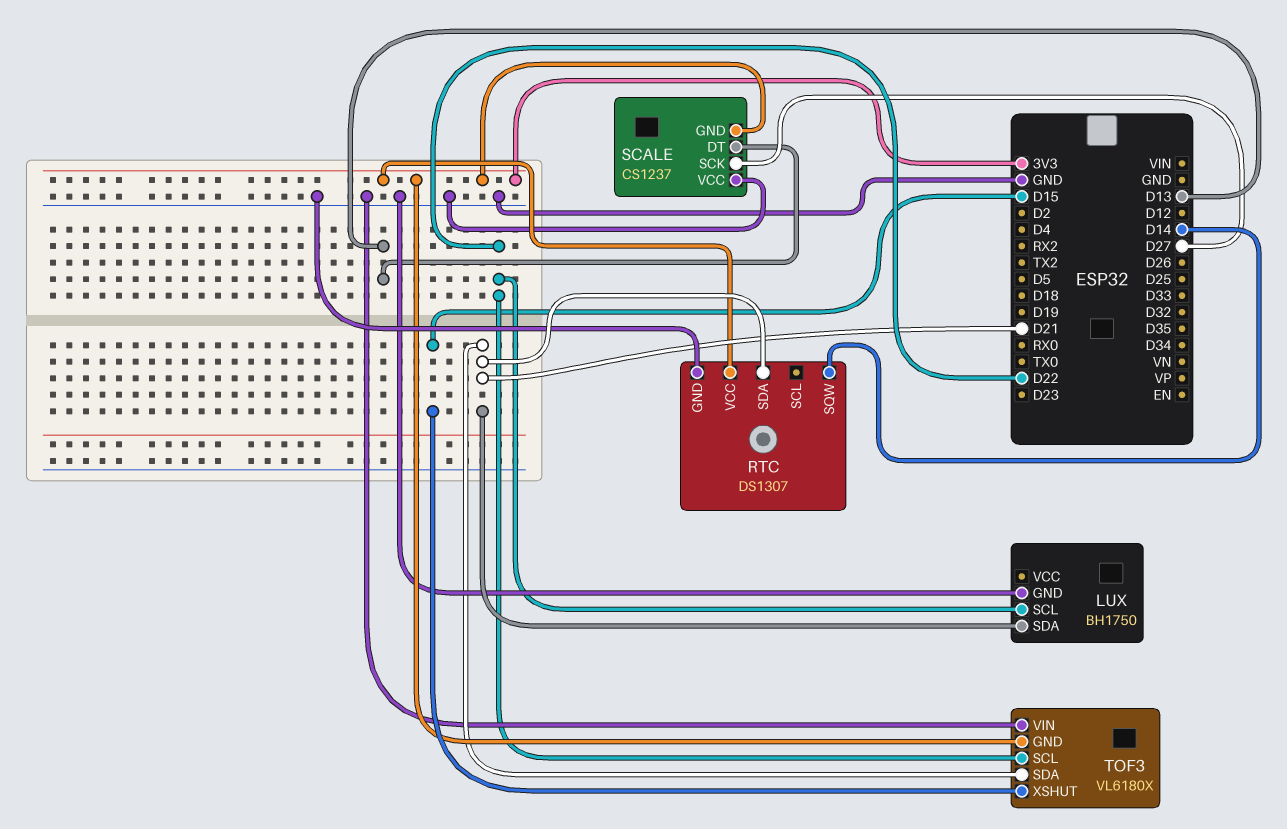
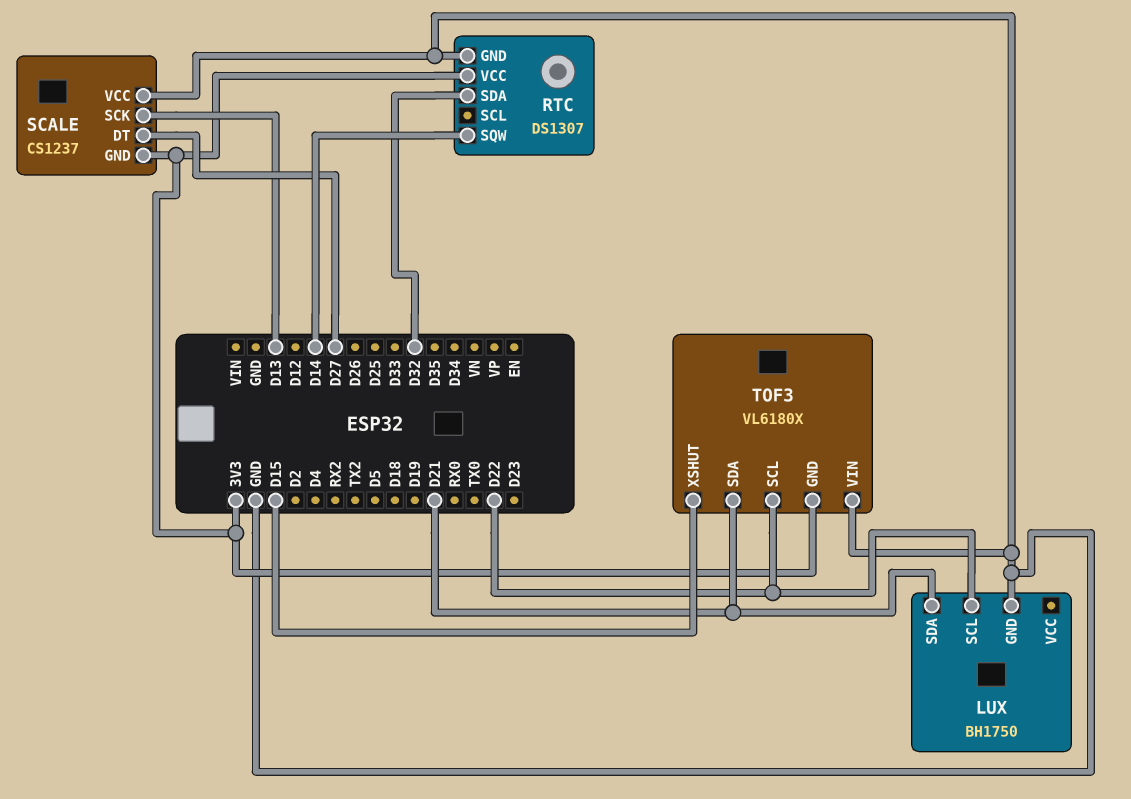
RTC pin SDA: D21 -> D32
SCALE pin DT: D13 -> D27
SCALE pin SCK: D27 -> D13

